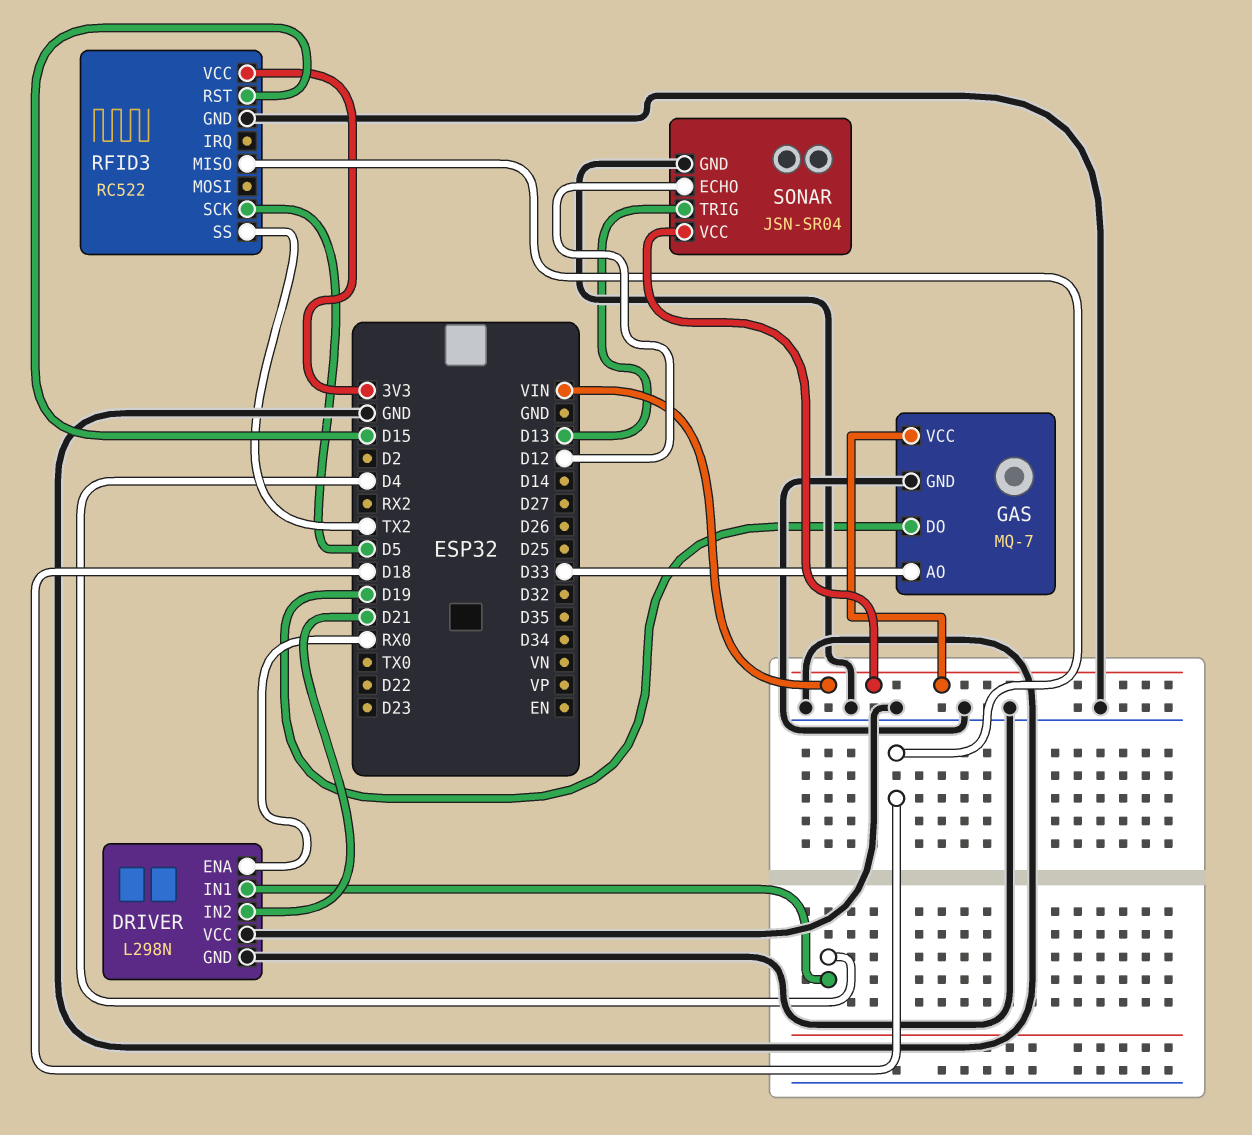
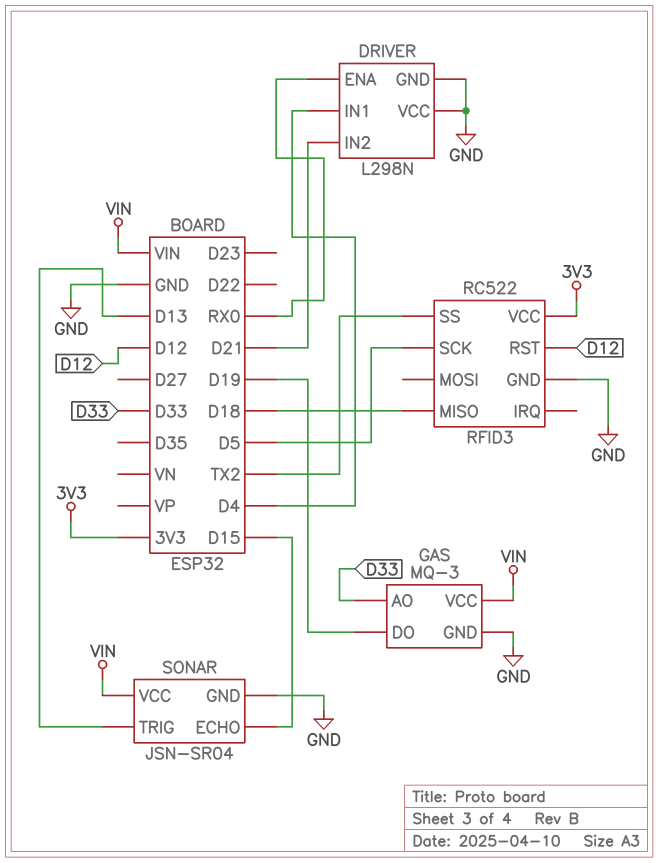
GAS: MQ-7 -> MQ-3
RFID3 pin RST: D15 -> D12
SONAR pin ECHO: D12 -> D15

